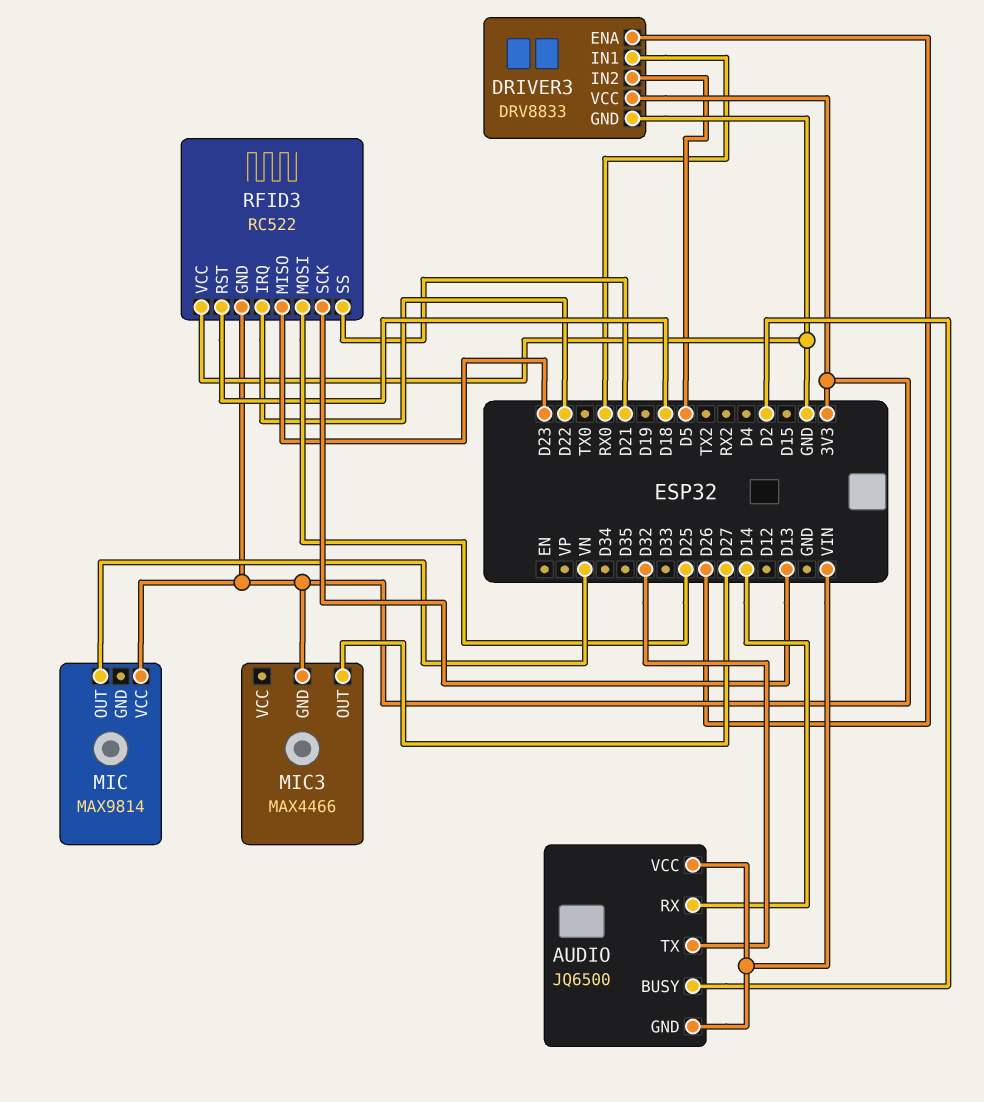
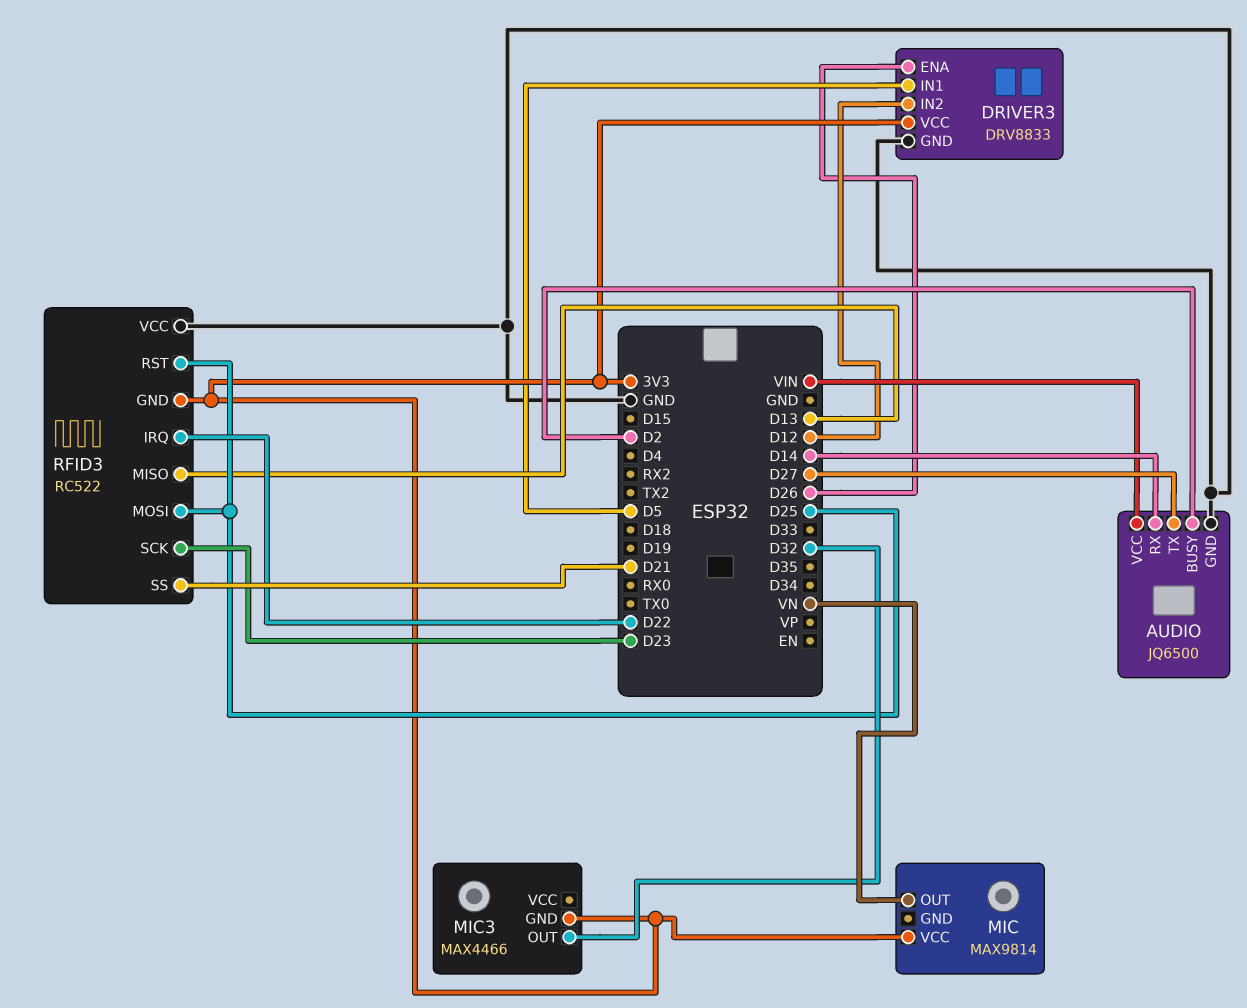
AUDIO pin GND: VIN -> GND
AUDIO pin TX: D32 -> D27
DRIVER3 pin IN1: RX0 -> D5
DRIVER3 pin IN2: D5 -> D12
MIC3 pin OUT: D27 -> D32
RFID3 pin MISO: D23 -> D13
RFID3 pin RST: D18 -> D25
RFID3 pin SCK: D13 -> D23

